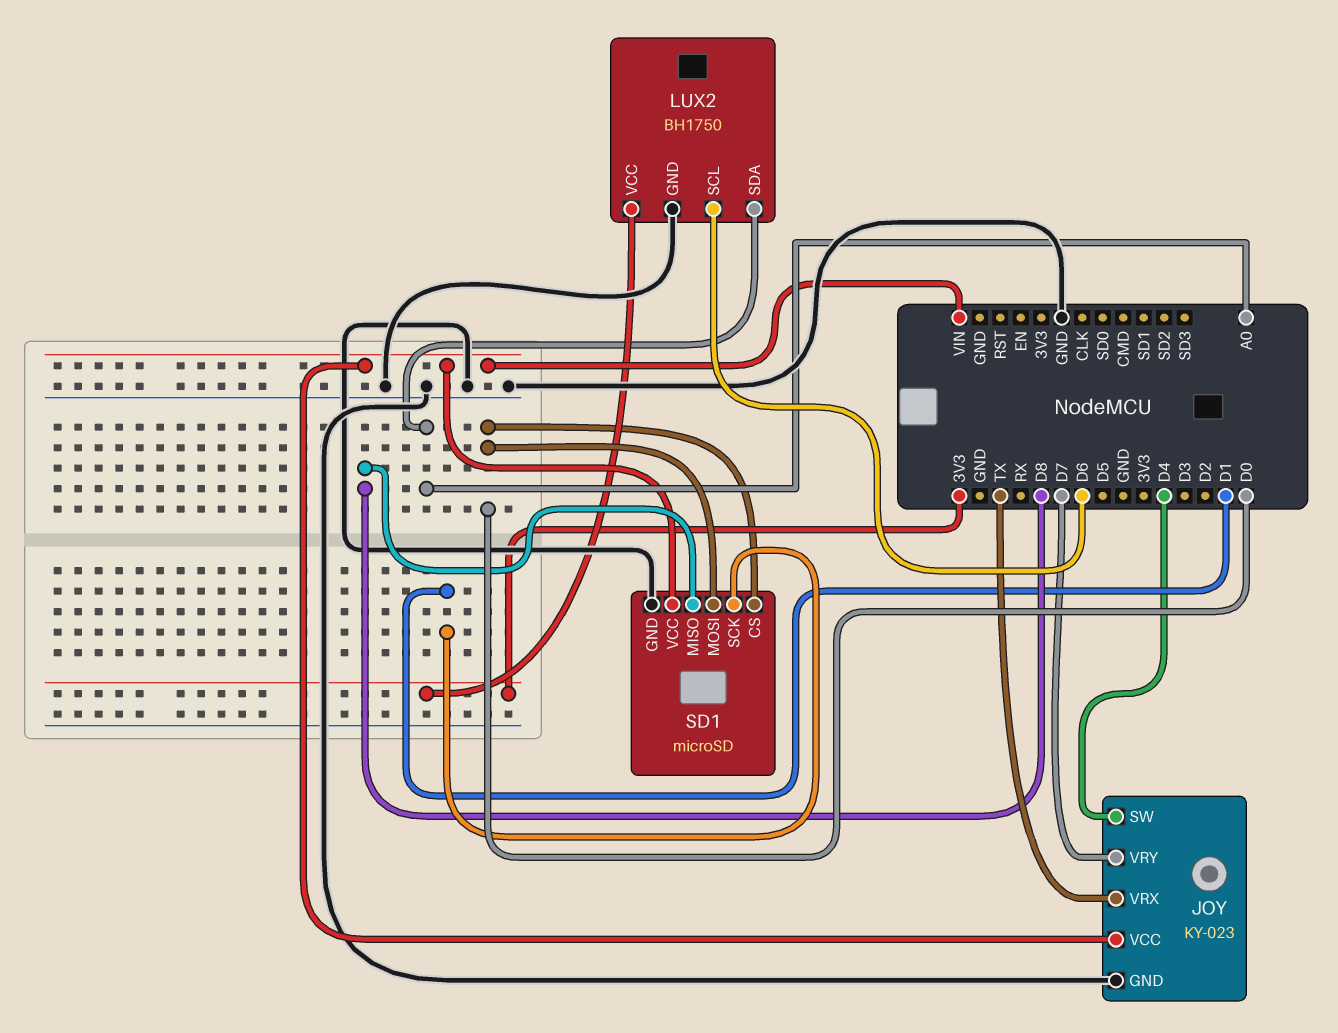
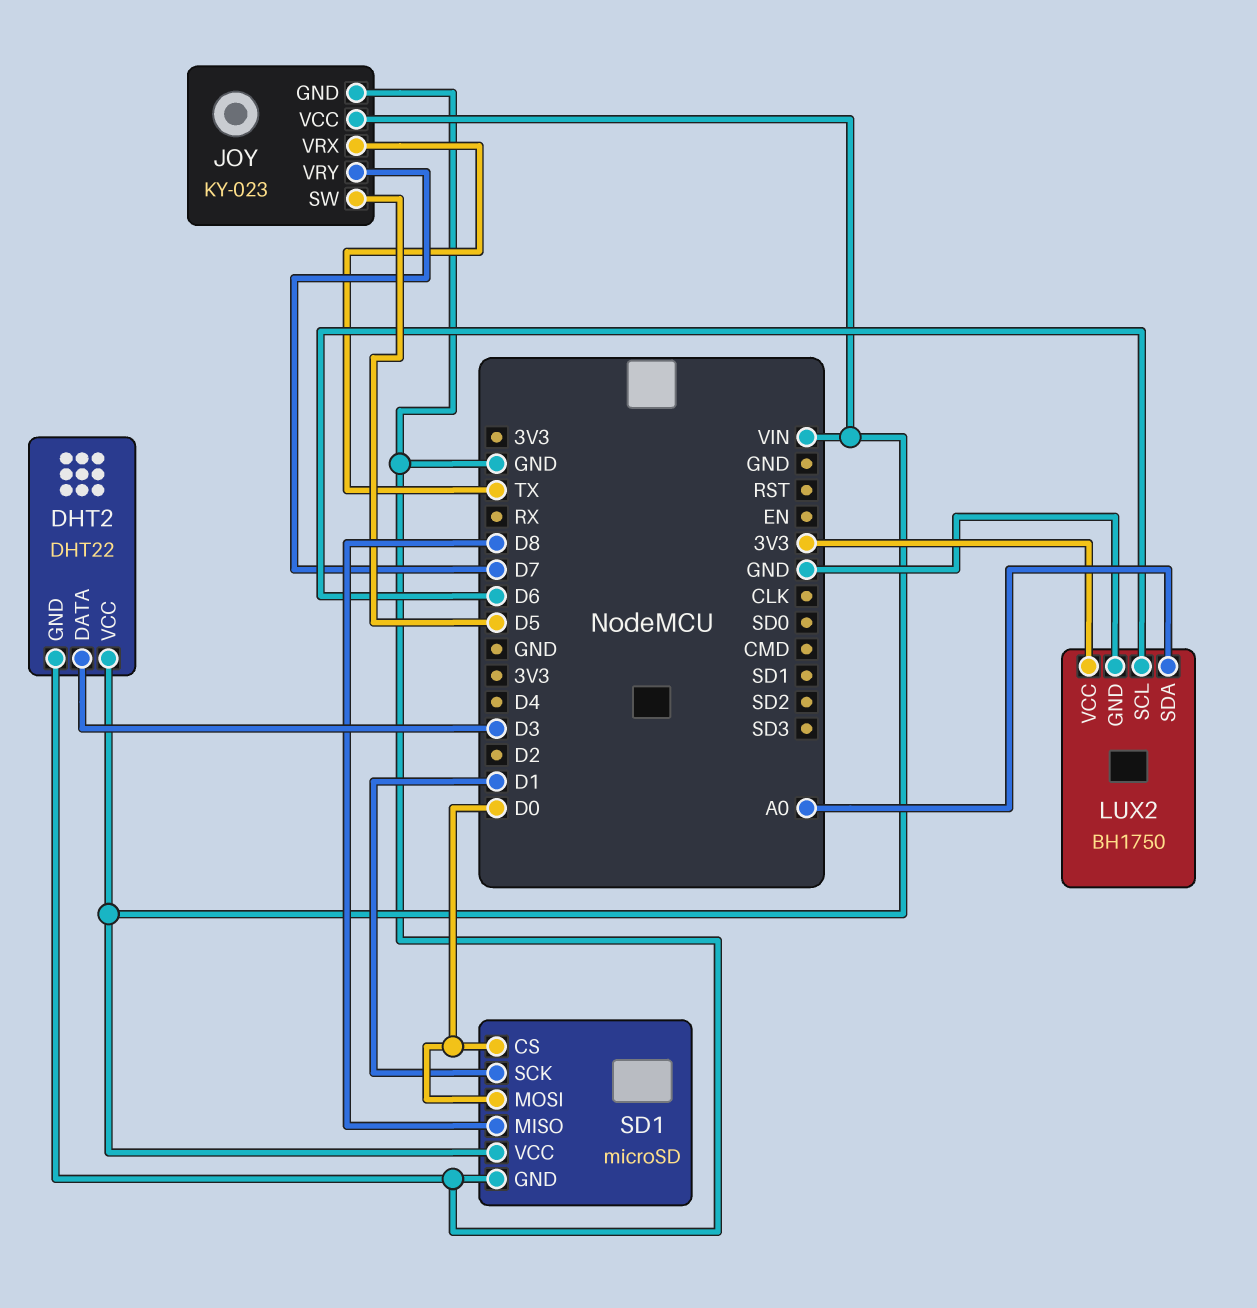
DHT2: none -> DHT22
DHT2 pin DATA: none -> D3
DHT2 pin GND: none -> GND
DHT2 pin VCC: none -> VIN
JOY pin SW: D4 -> D5

